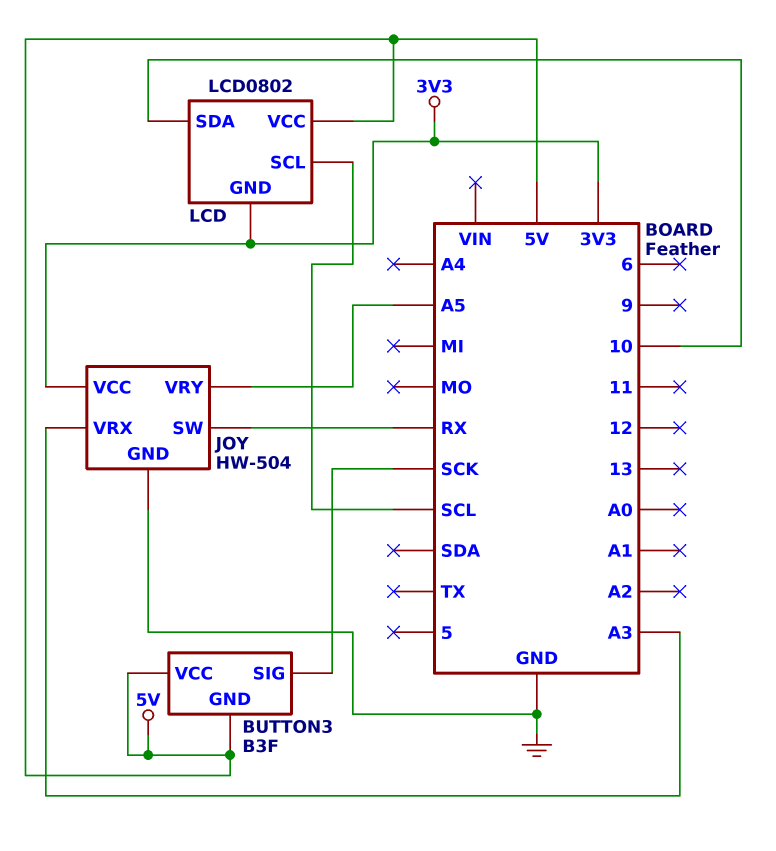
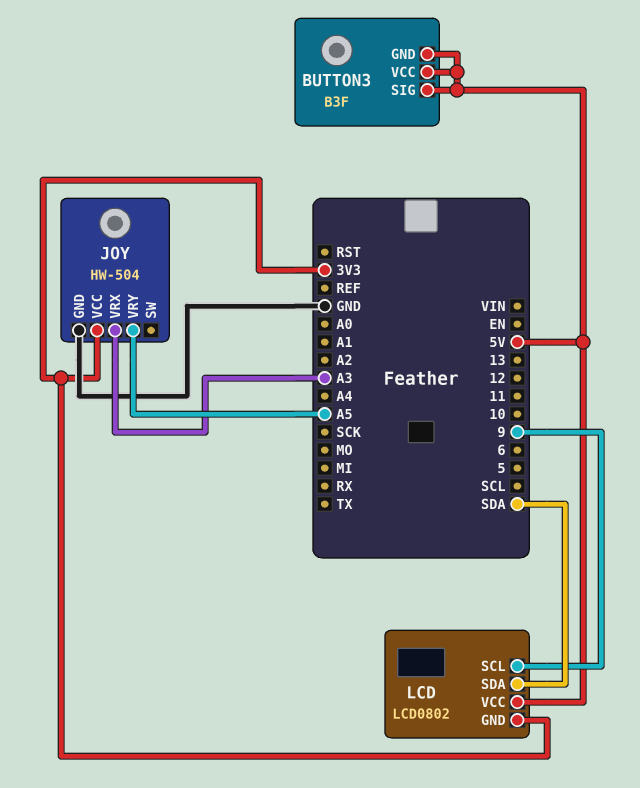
BUTTON3 pin SIG: SCK -> 5V
JOY pin SW: RX -> none
LCD pin SCL: SCL -> 9
LCD pin SDA: 10 -> SDA

